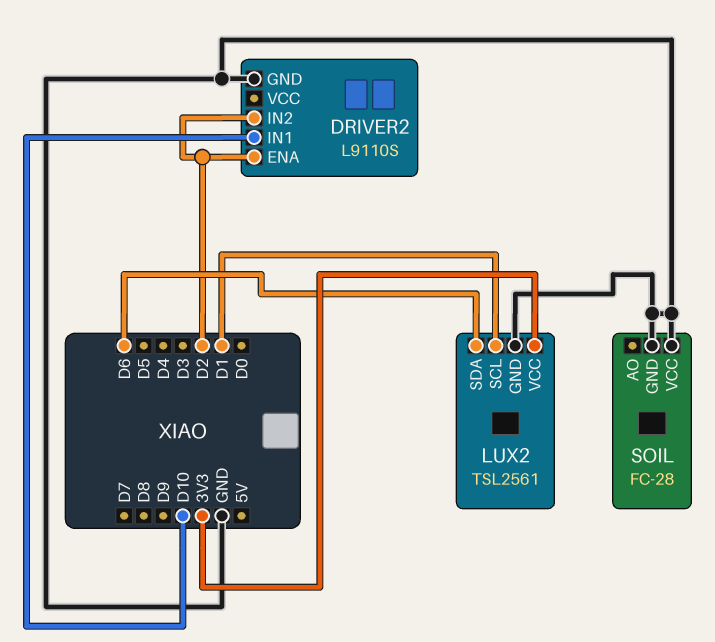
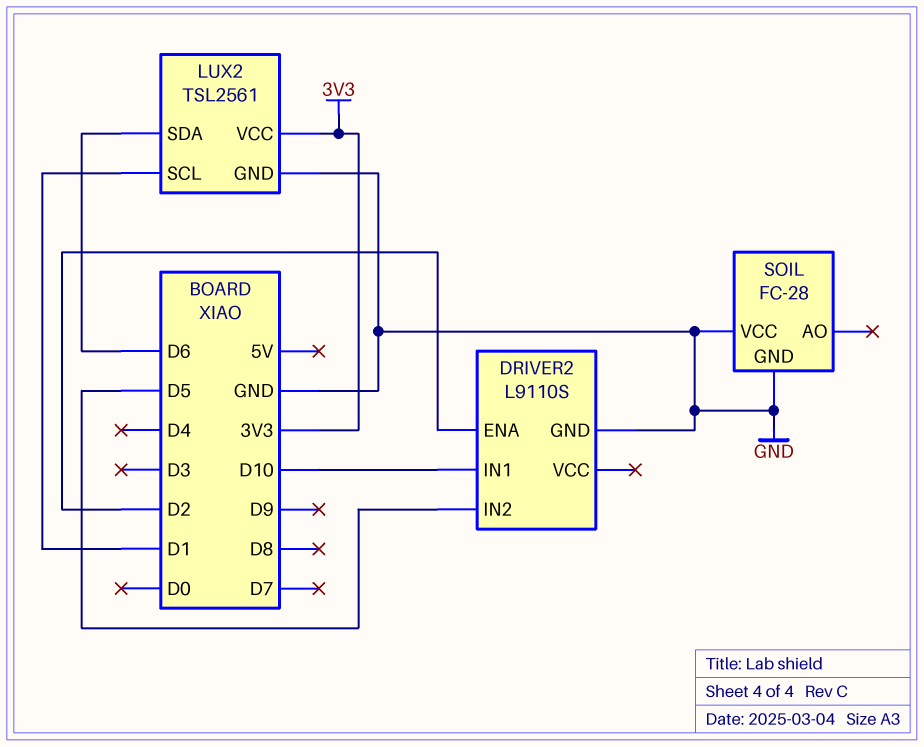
DRIVER2 pin IN2: D2 -> D5

